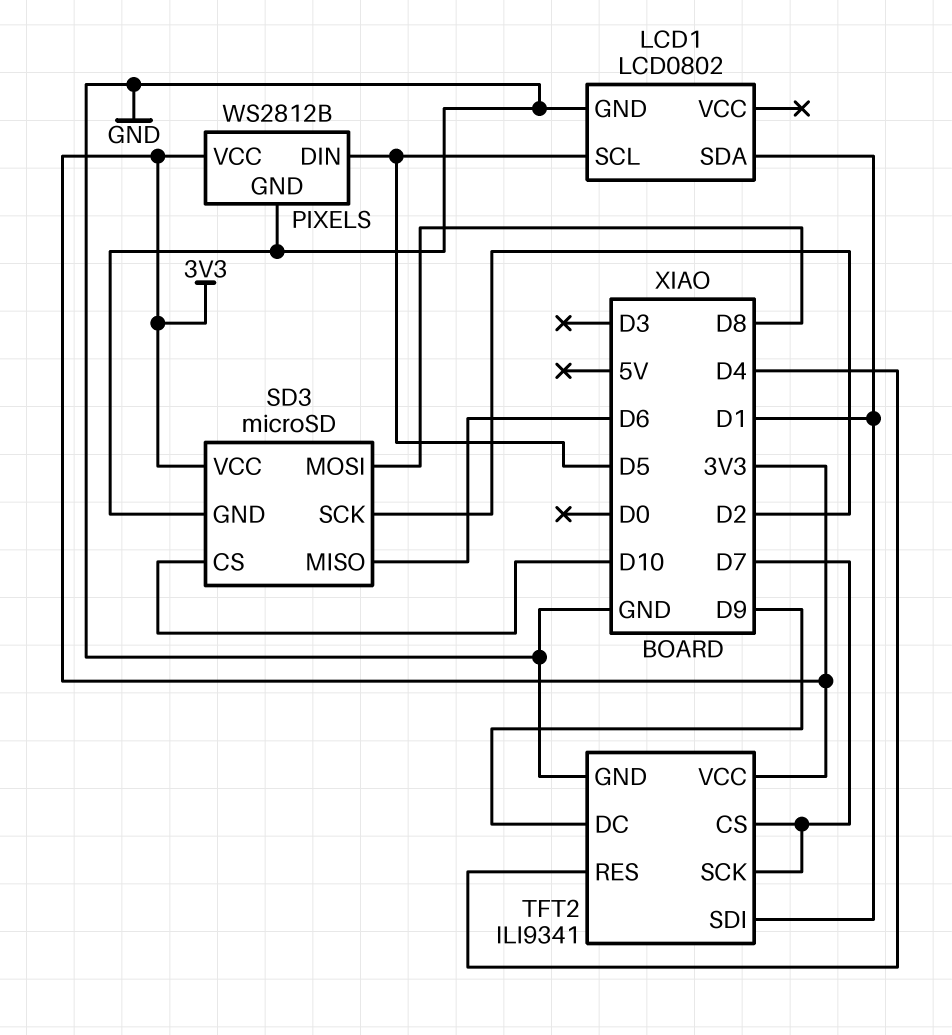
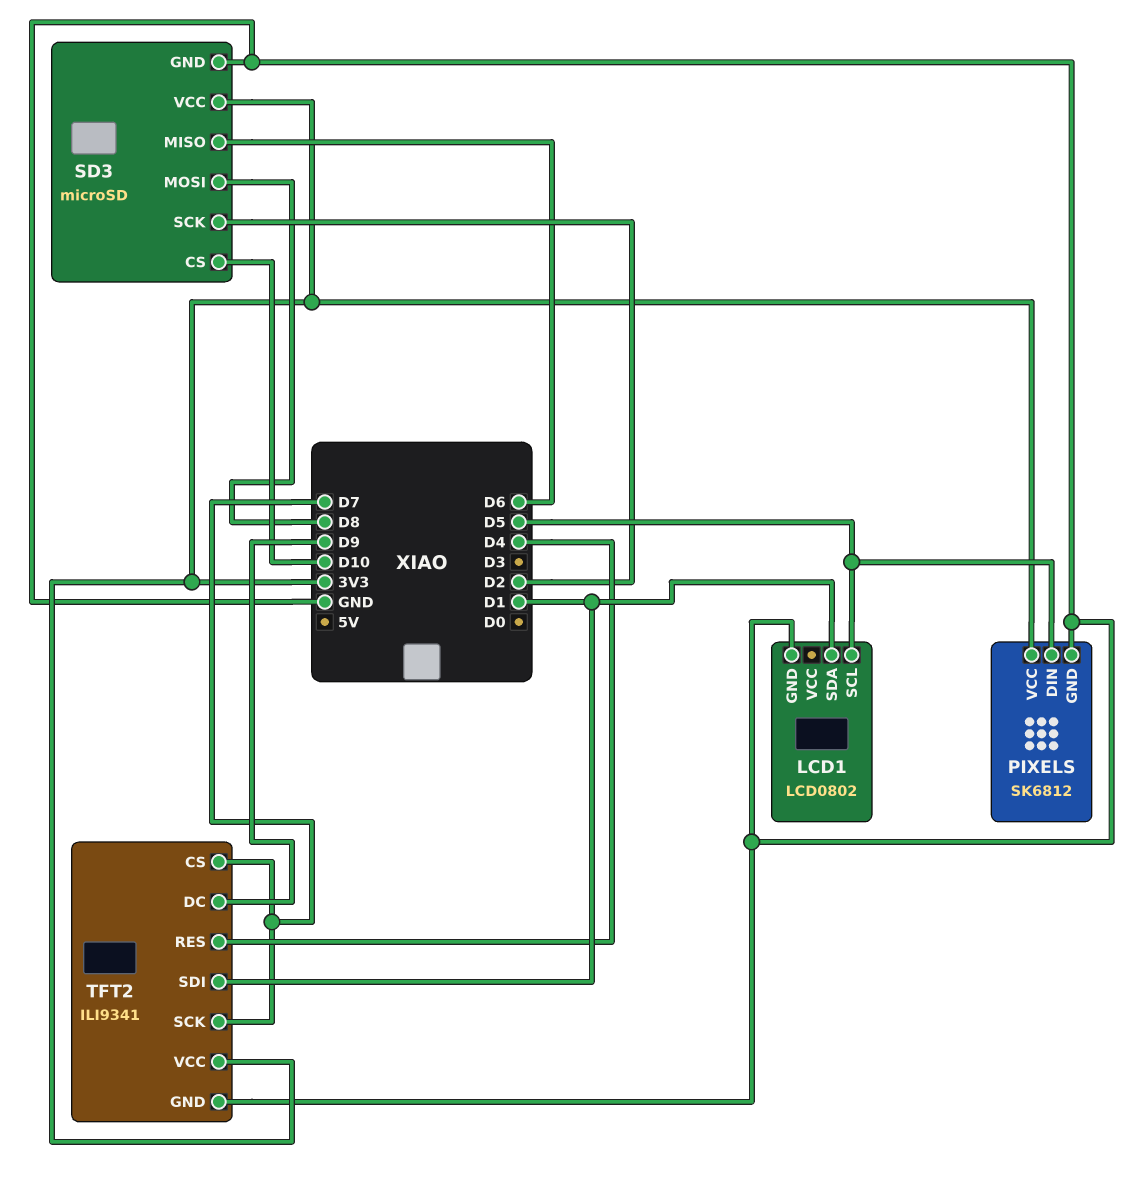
PIXELS: WS2812B -> SK6812

